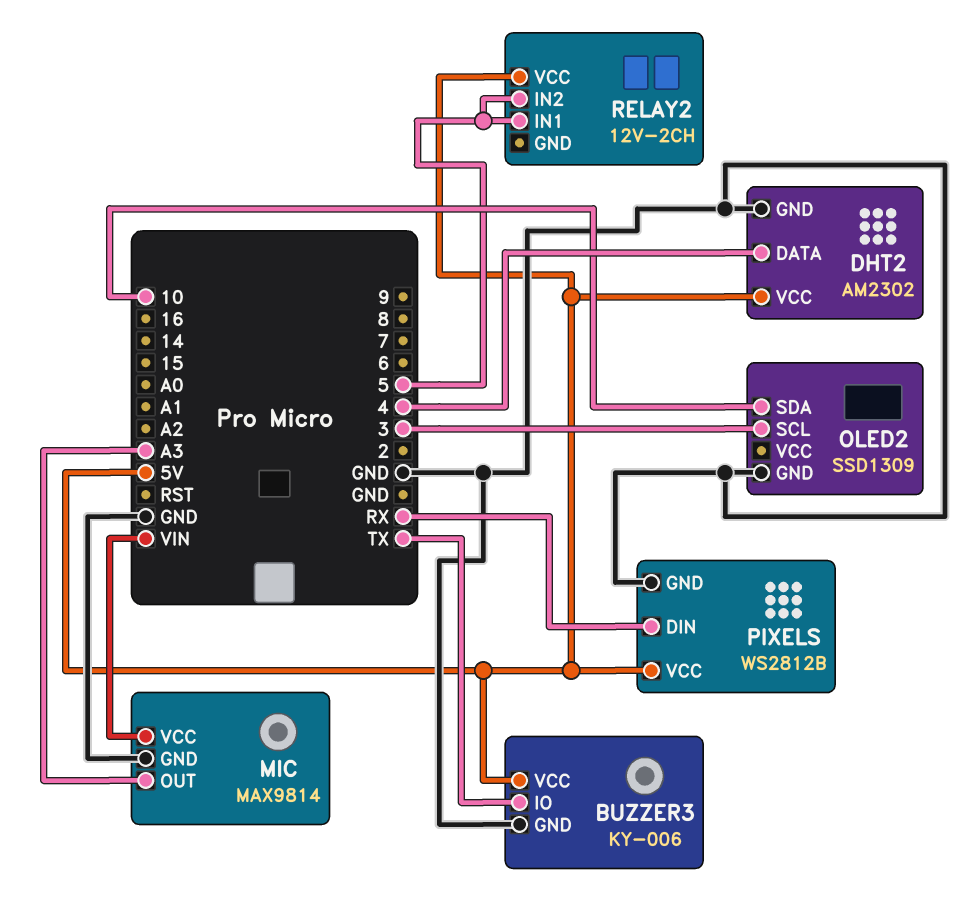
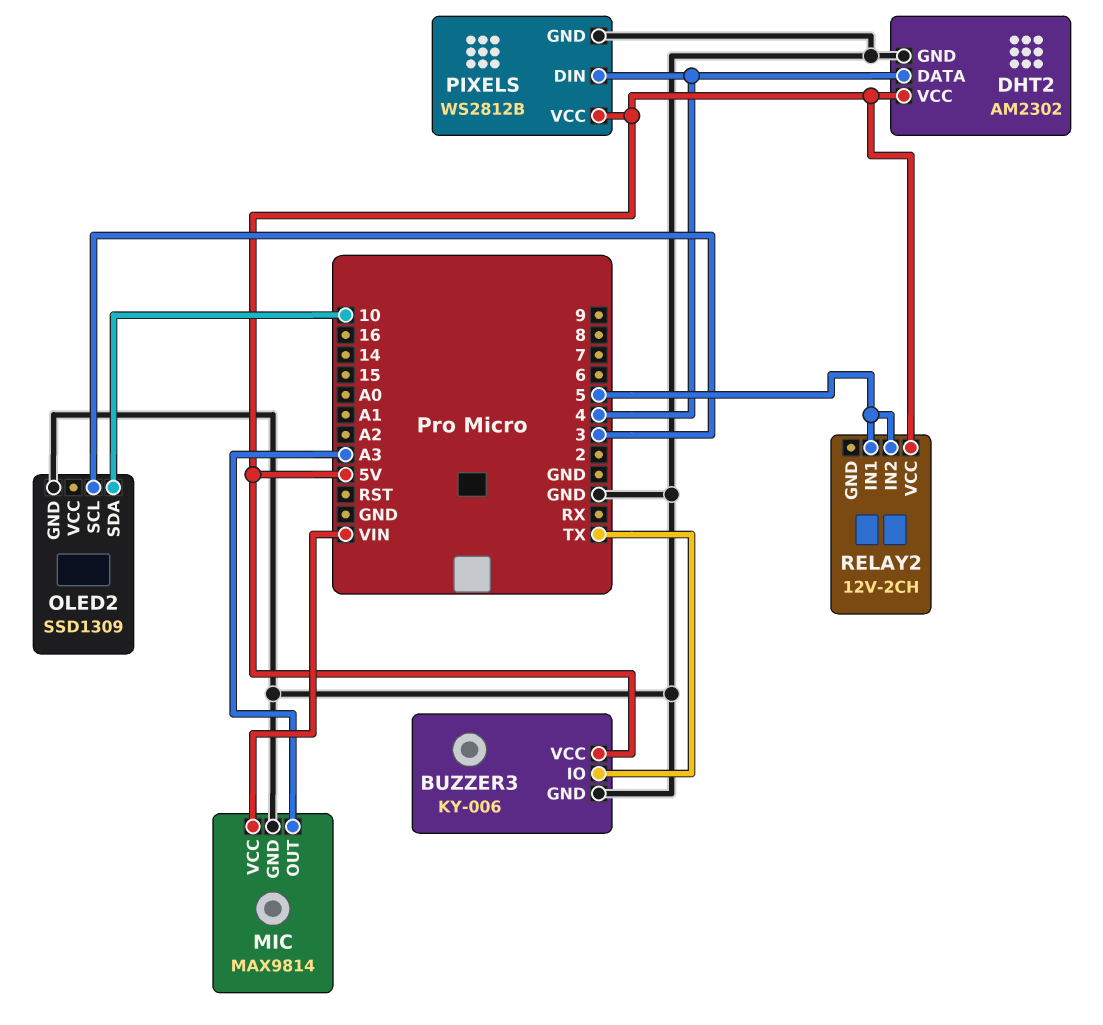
PIXELS pin DIN: RX -> 4

